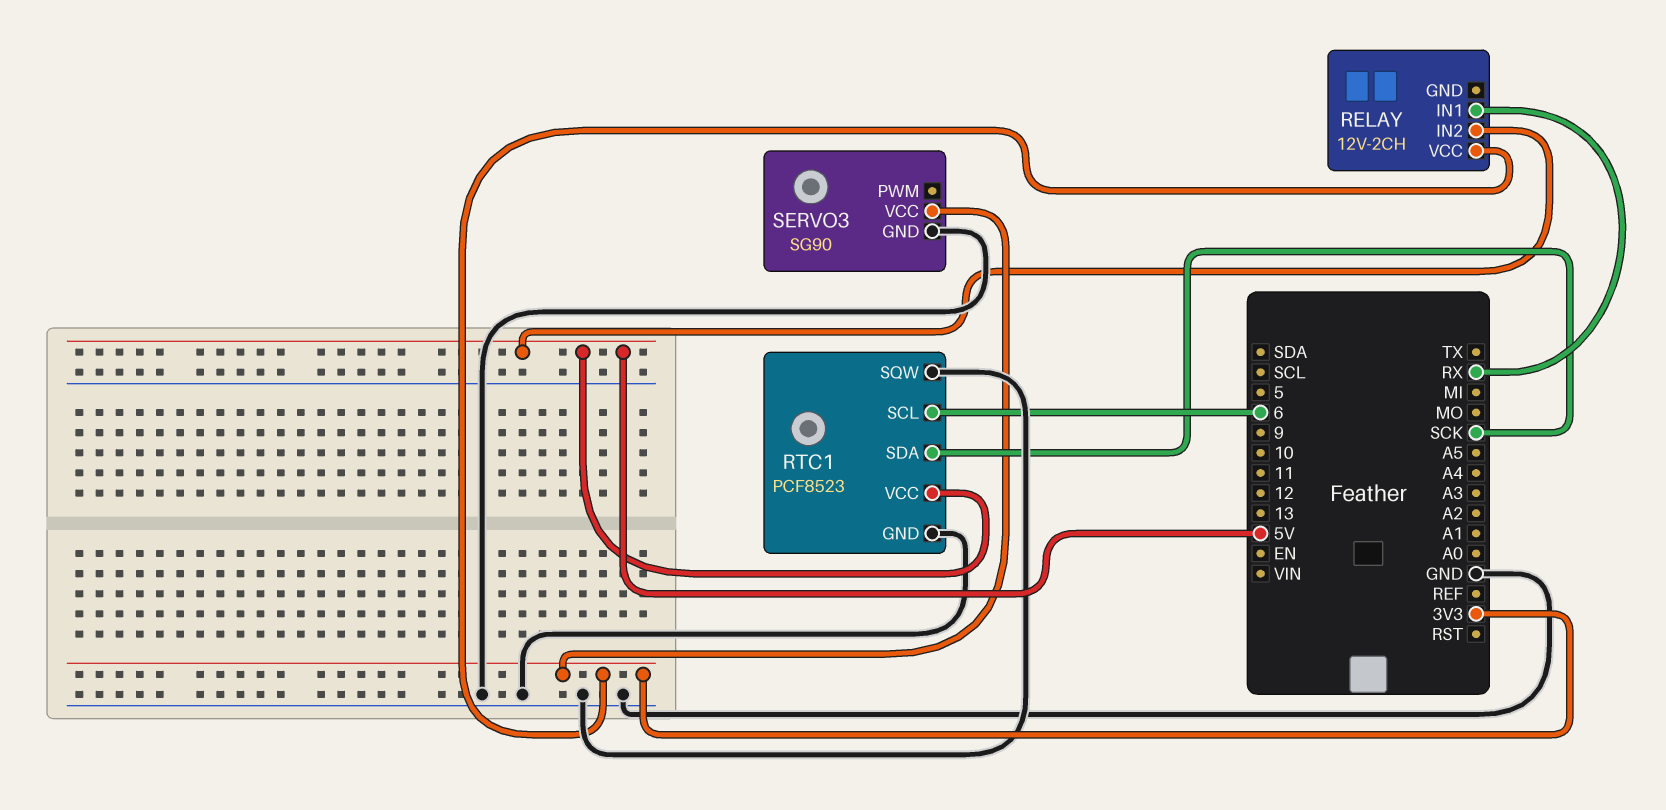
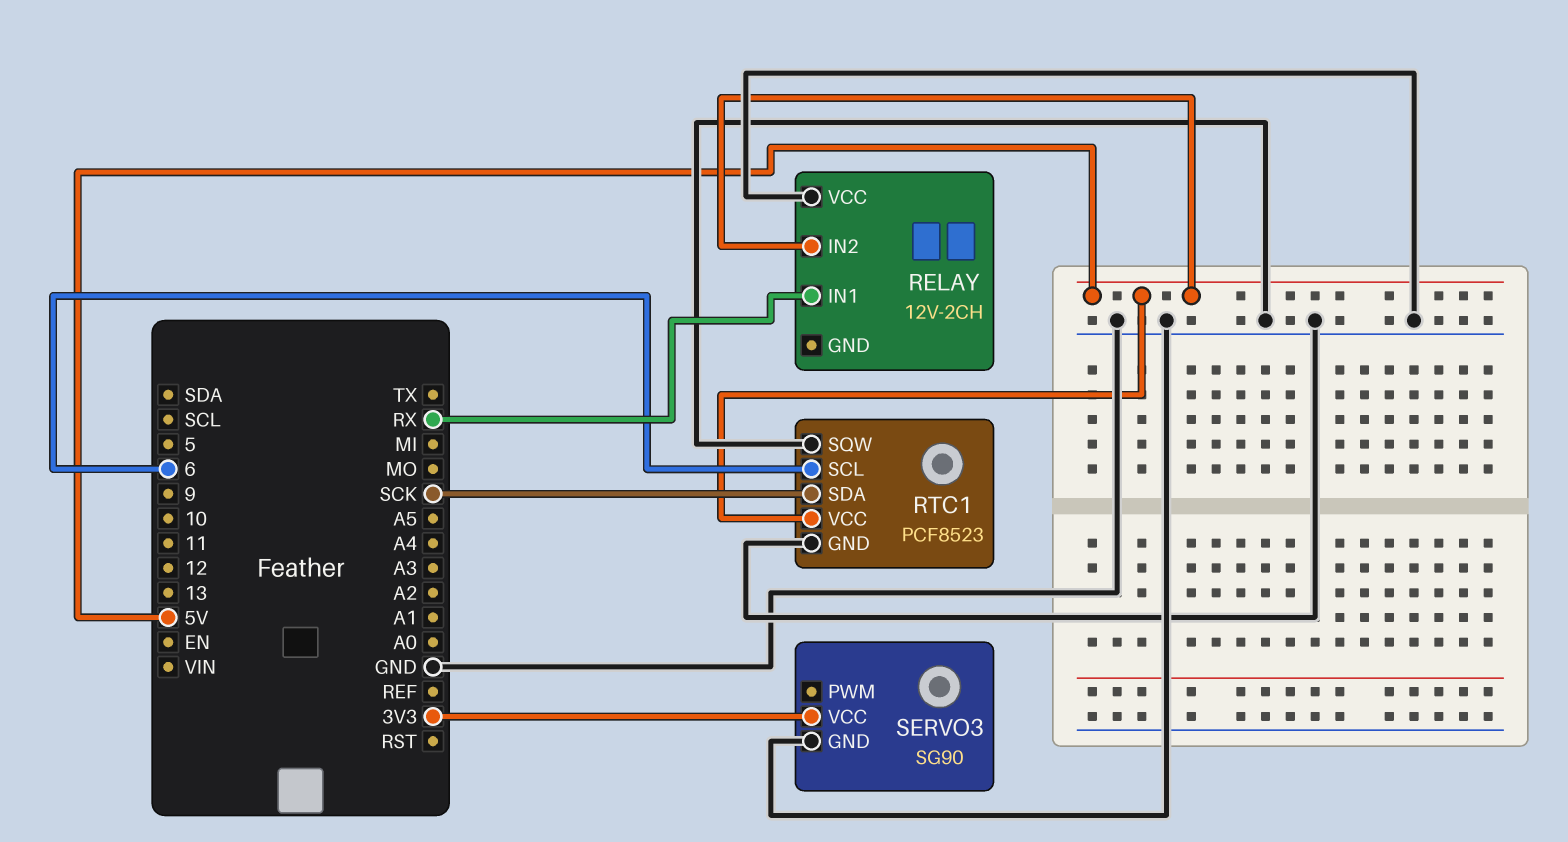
RELAY pin VCC: 3V3 -> GND

